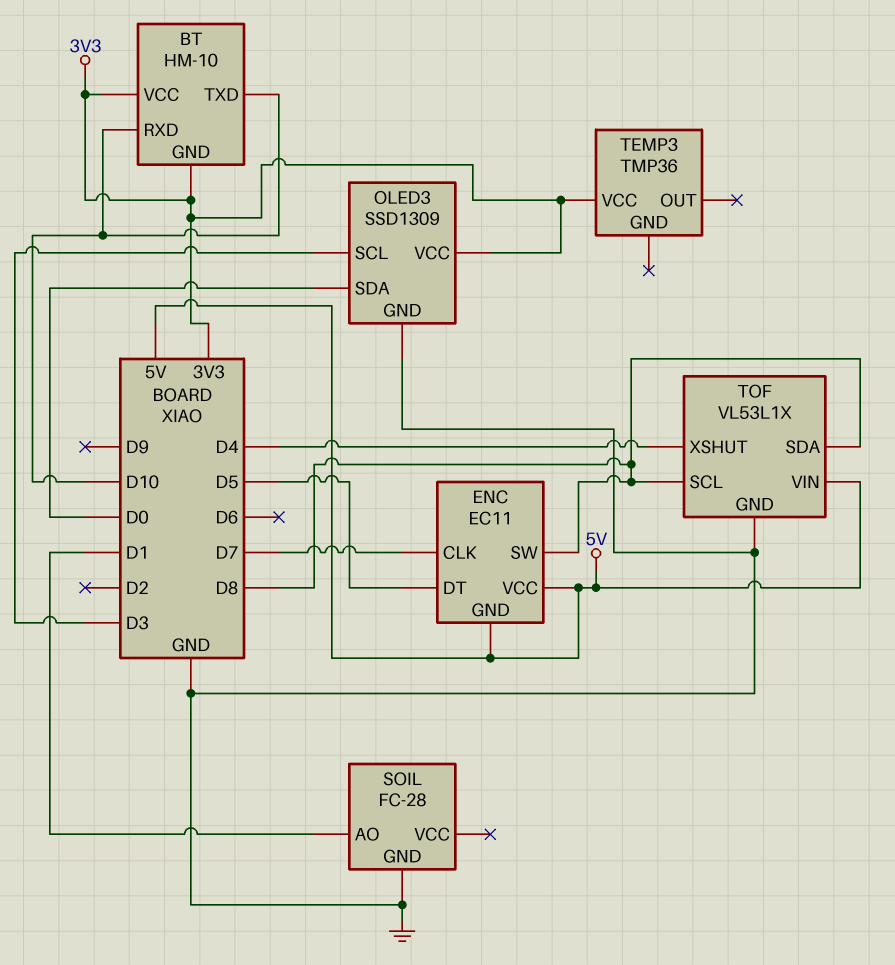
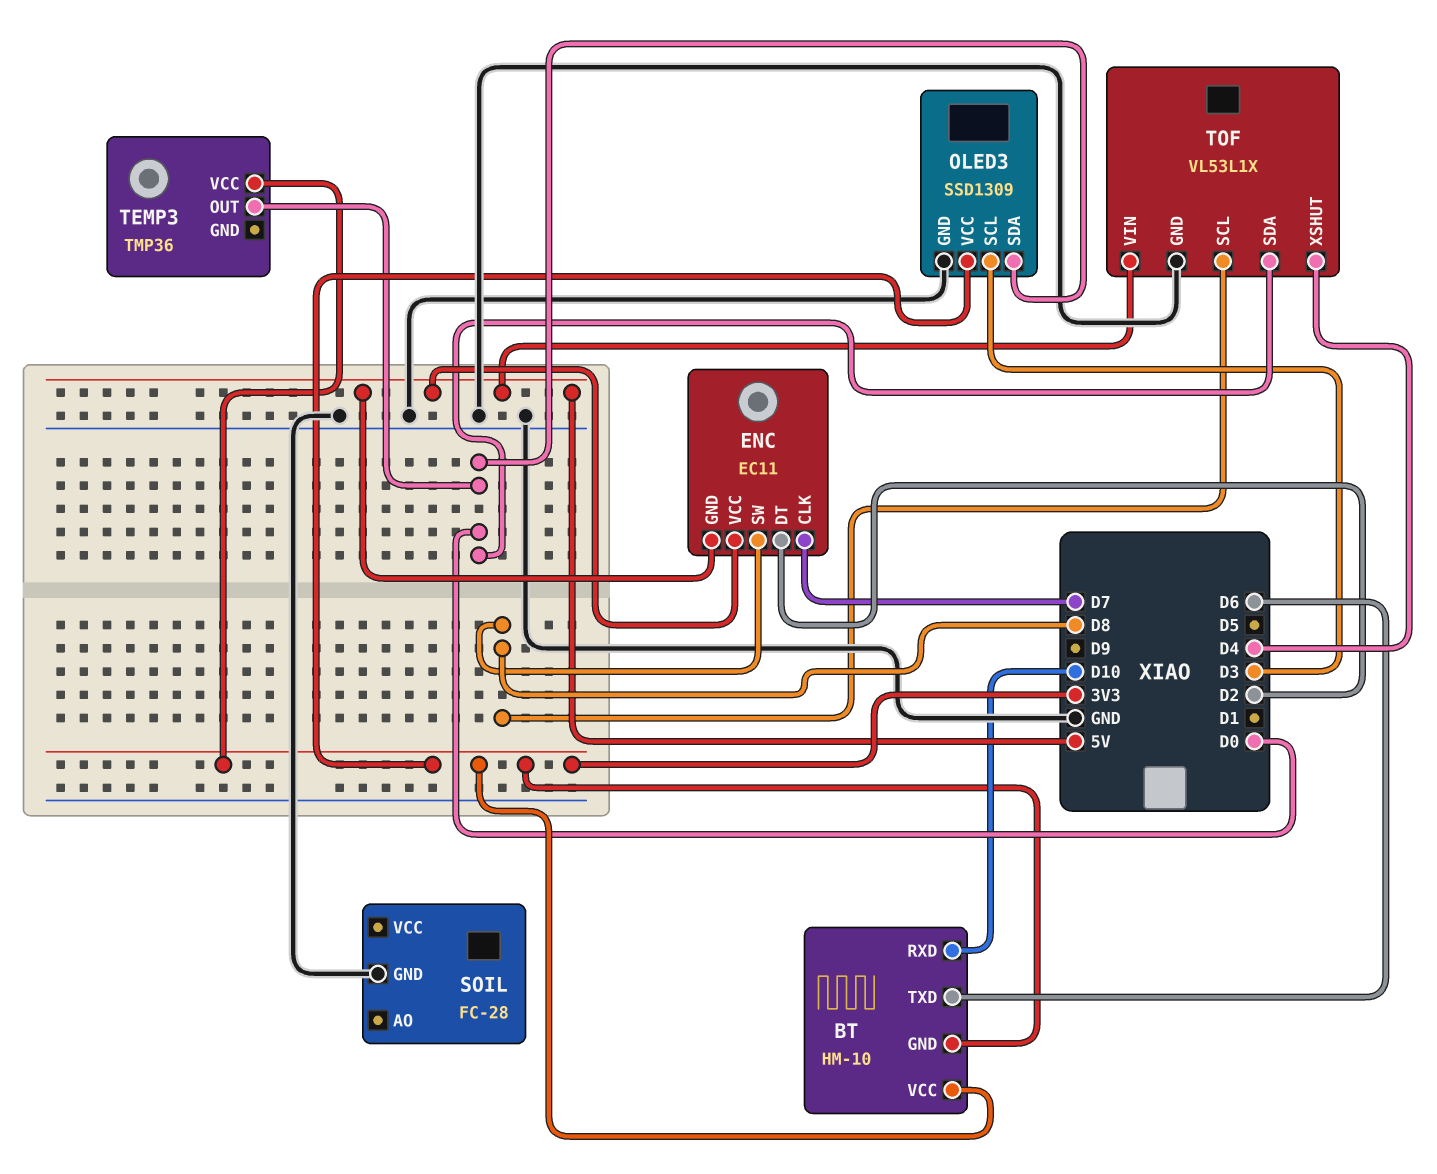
BT pin TXD: D10 -> D6
ENC pin DT: D5 -> D2
SOIL pin AO: D1 -> none
TEMP3 pin OUT: none -> D0
TOF pin SDA: D8 -> D0

